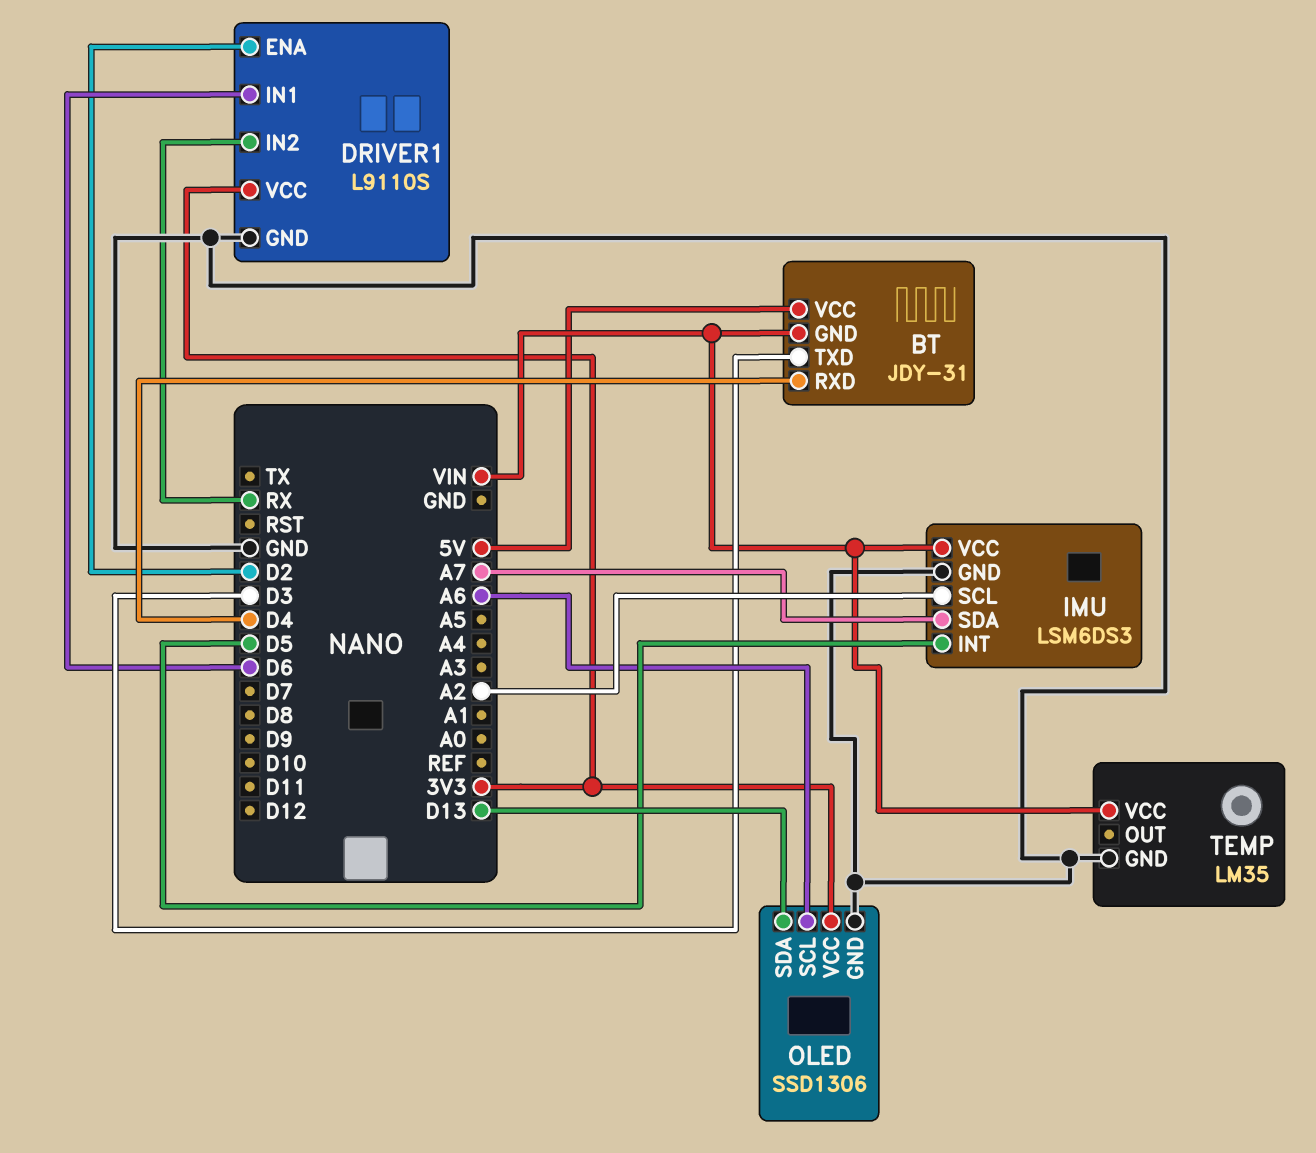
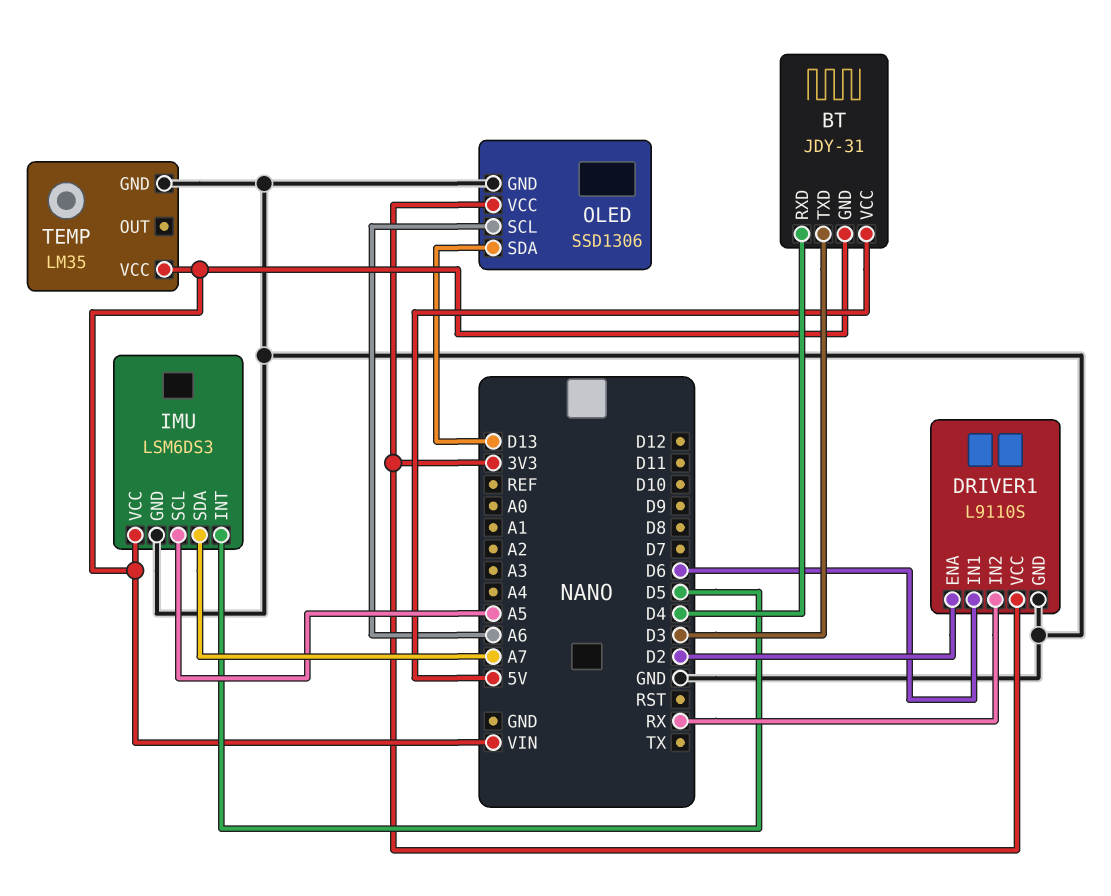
IMU pin SCL: A2 -> A5

